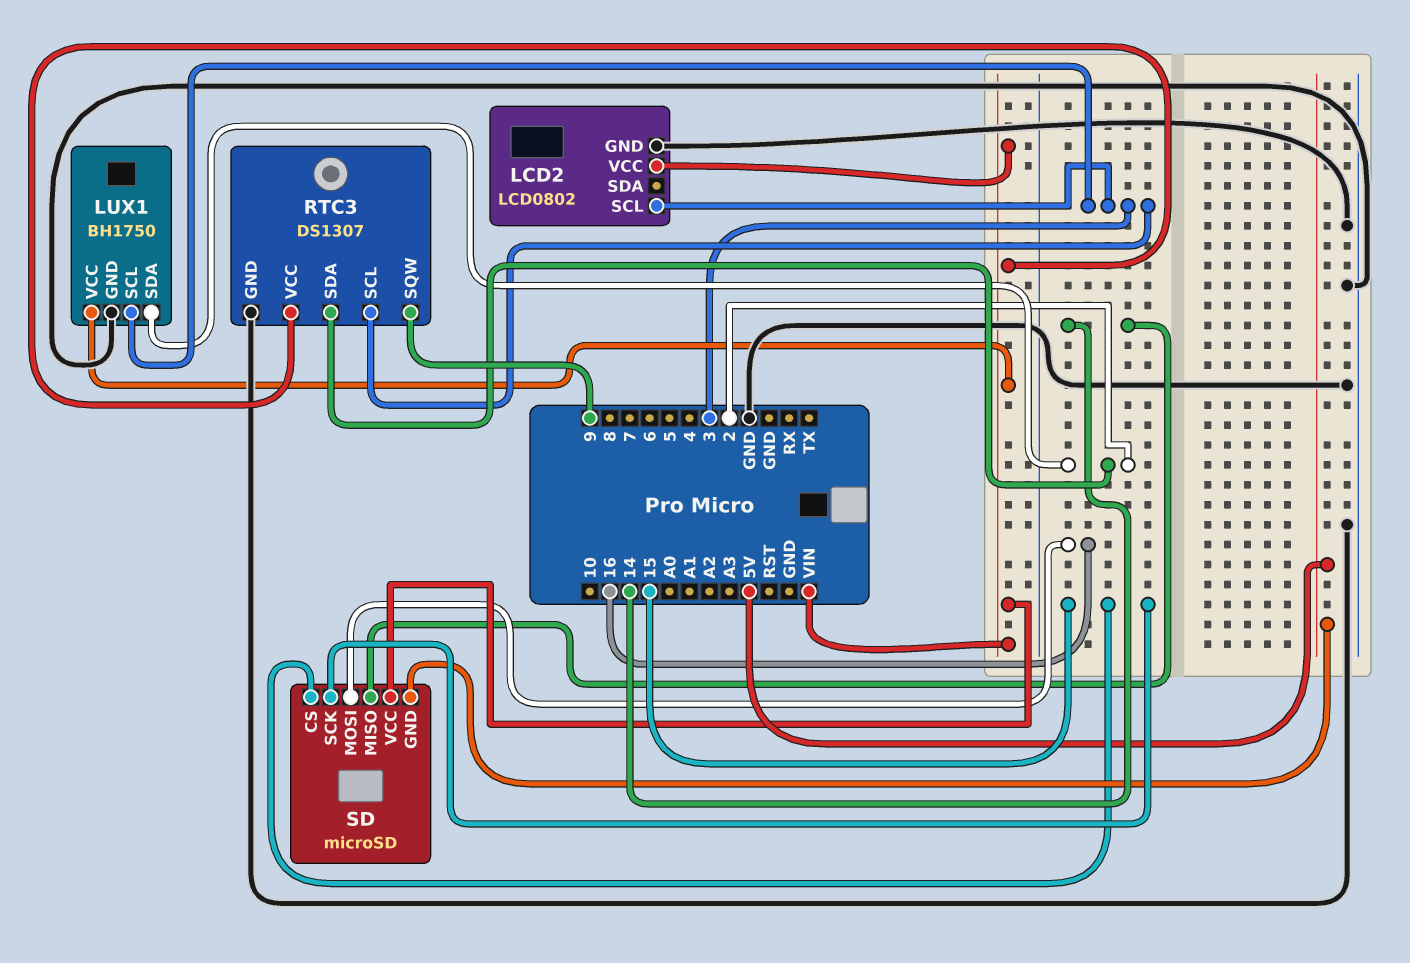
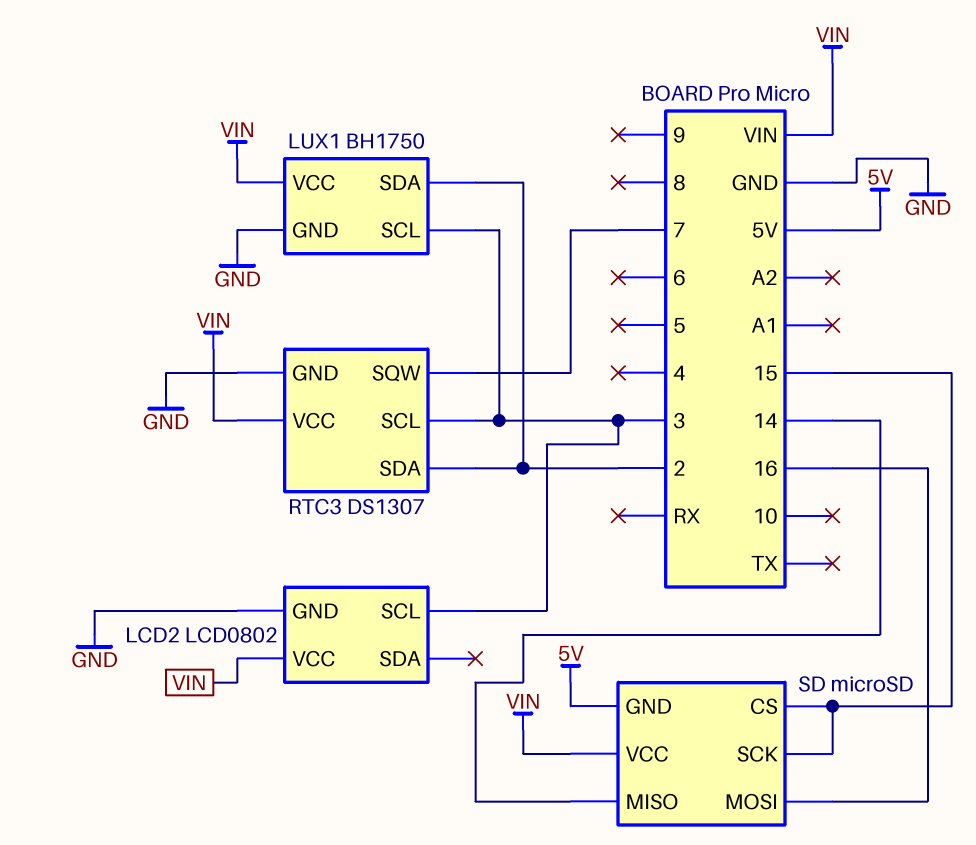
RTC3 pin SQW: 9 -> 7

